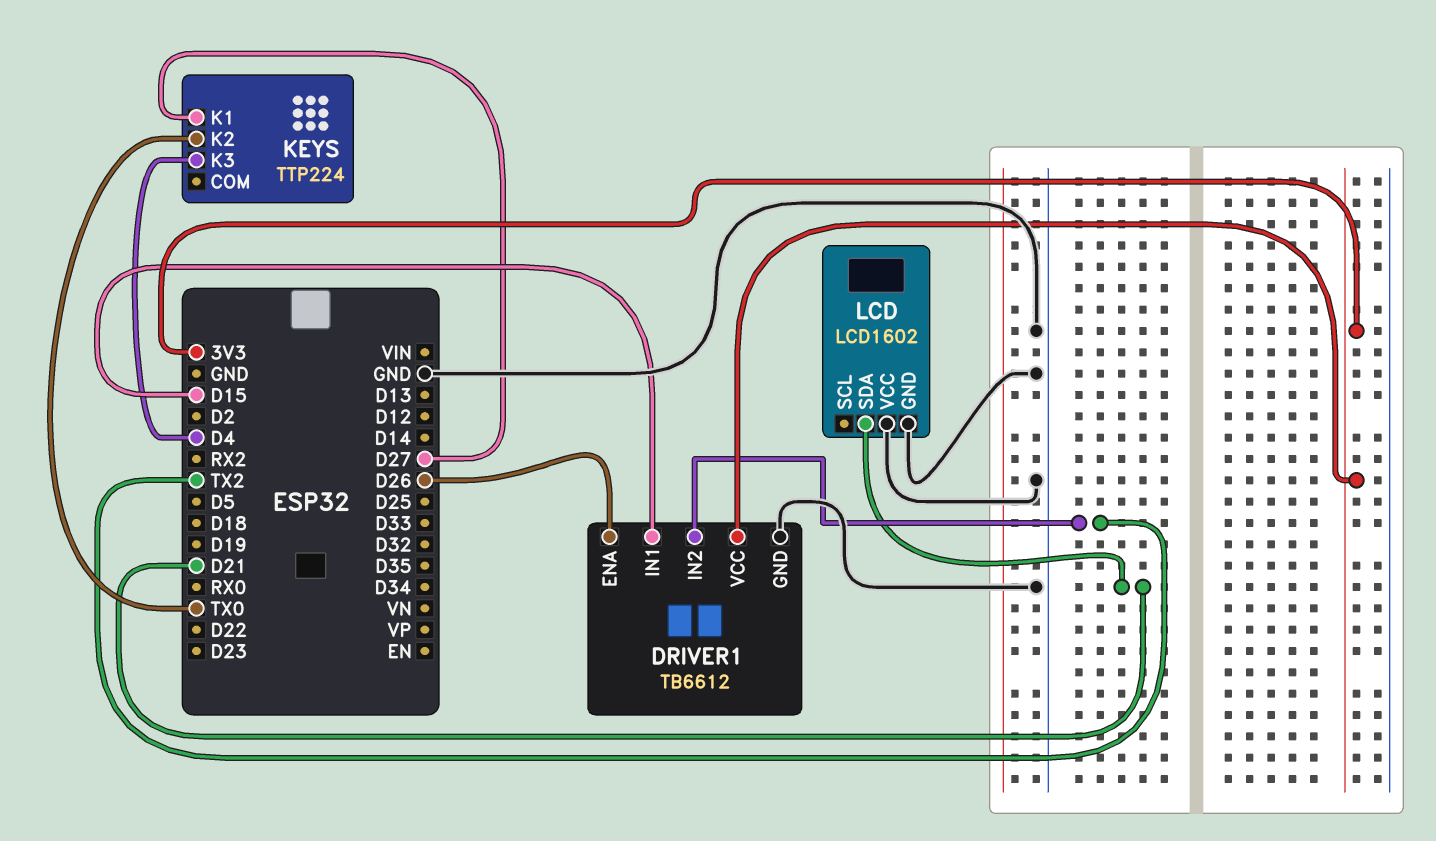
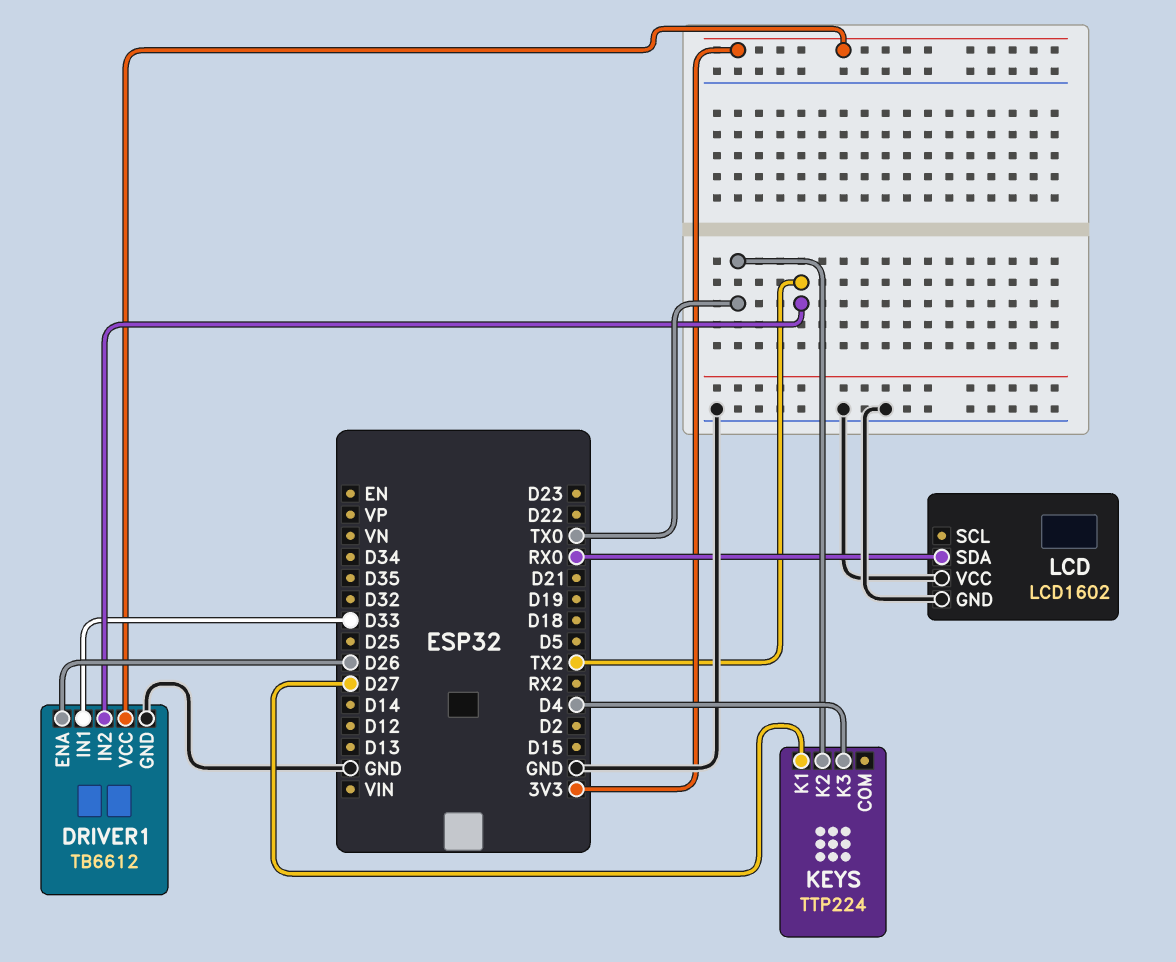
DRIVER1 pin IN1: D15 -> D33
LCD pin SDA: D21 -> RX0

